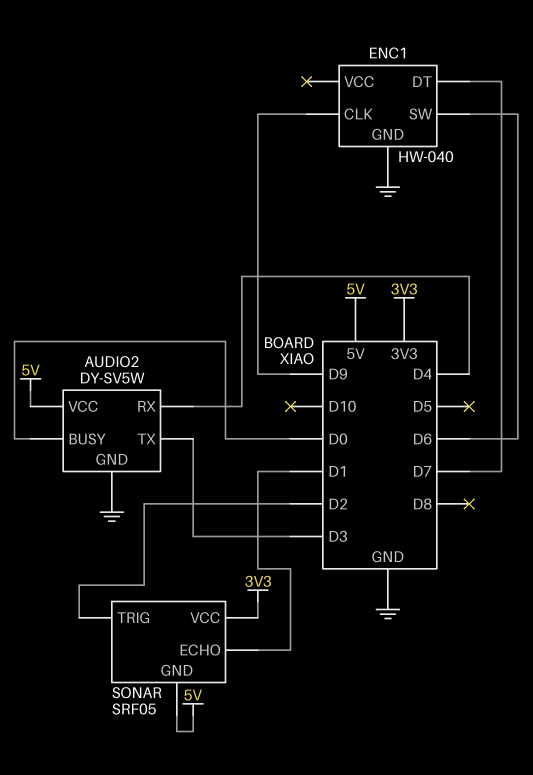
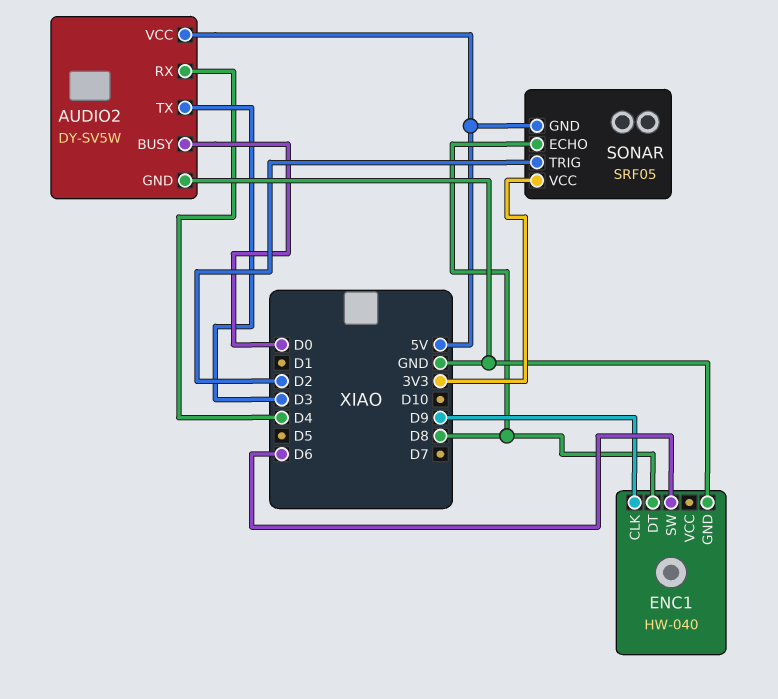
ENC1 pin DT: D7 -> D8
SONAR pin ECHO: D1 -> D8

